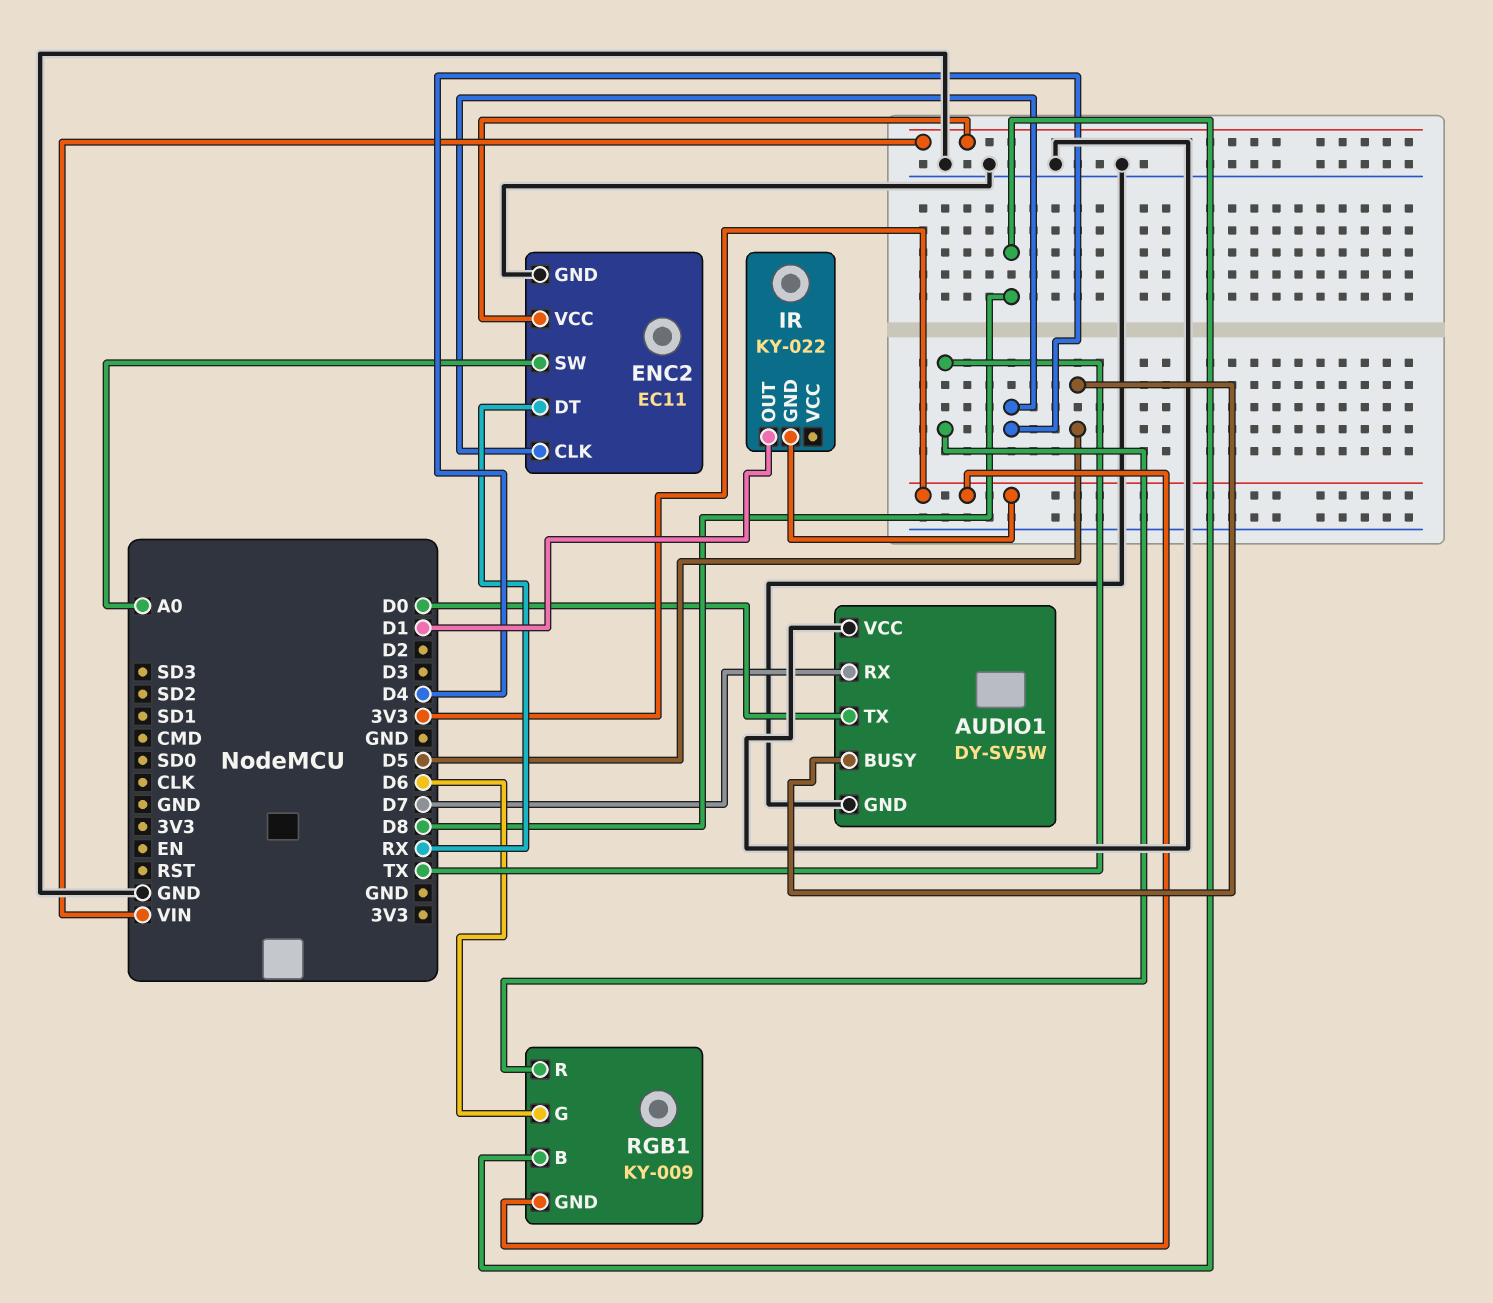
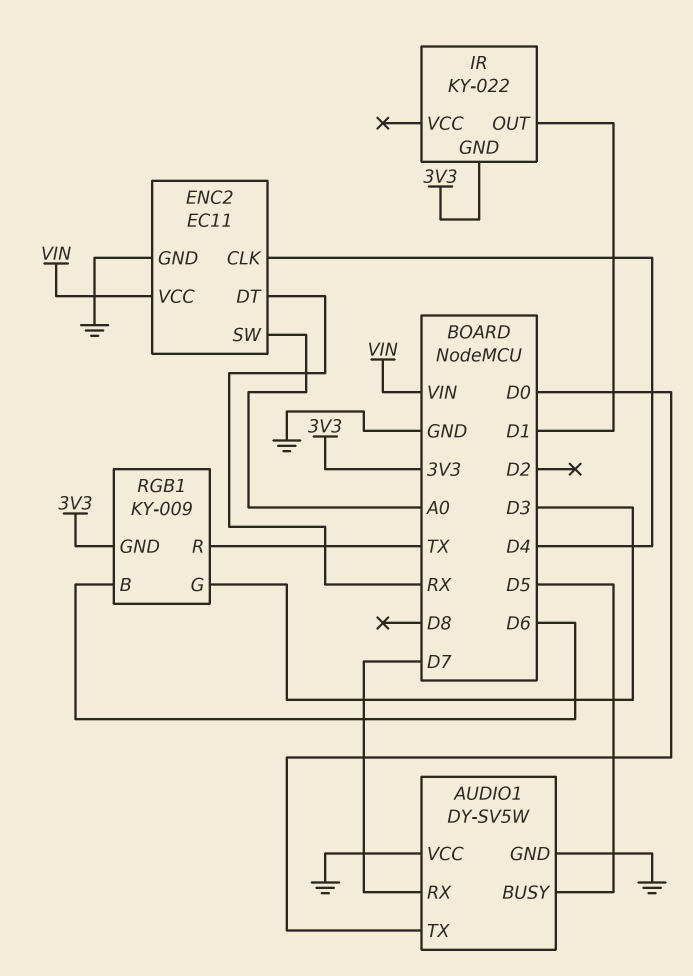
RGB1 pin B: D8 -> D6
RGB1 pin G: D6 -> D3

